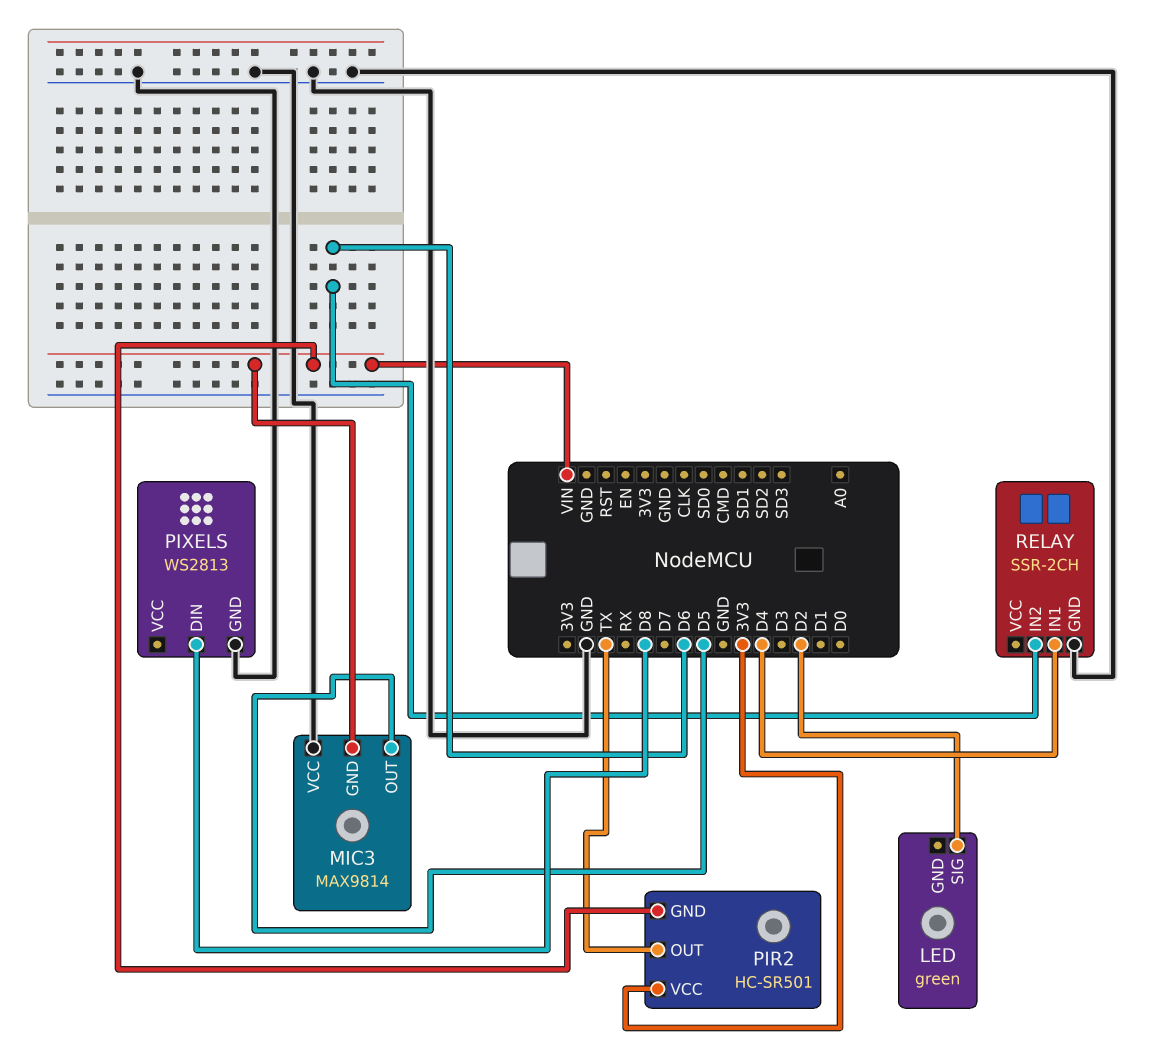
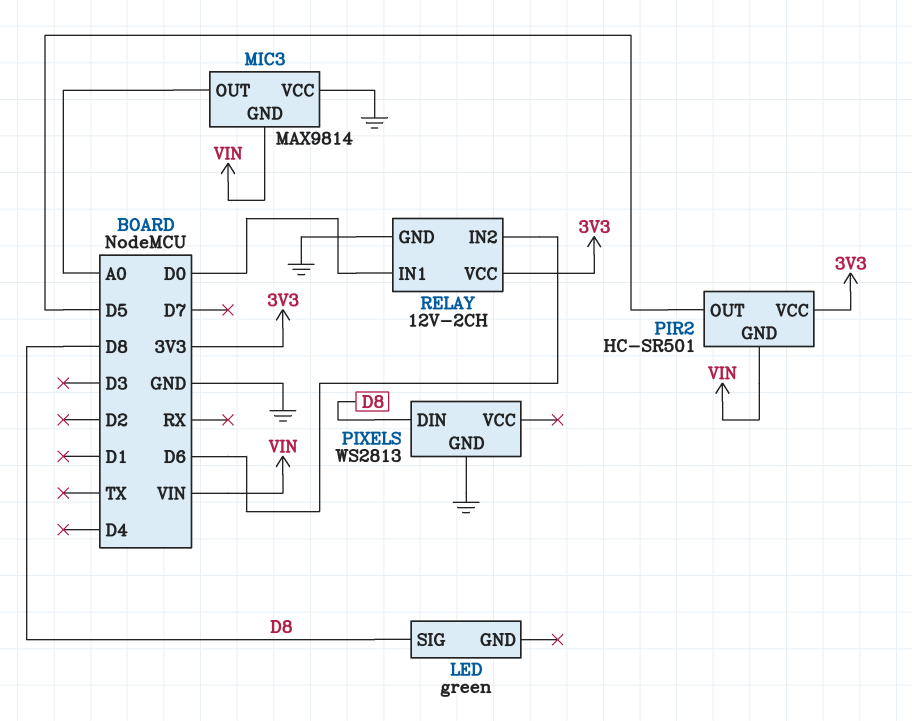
LED pin SIG: D2 -> D8
MIC3 pin OUT: D5 -> A0
PIR2 pin OUT: TX -> D5
RELAY: SSR-2CH -> 12V-2CH
RELAY pin IN1: D4 -> D0
RELAY pin VCC: none -> 3V3

